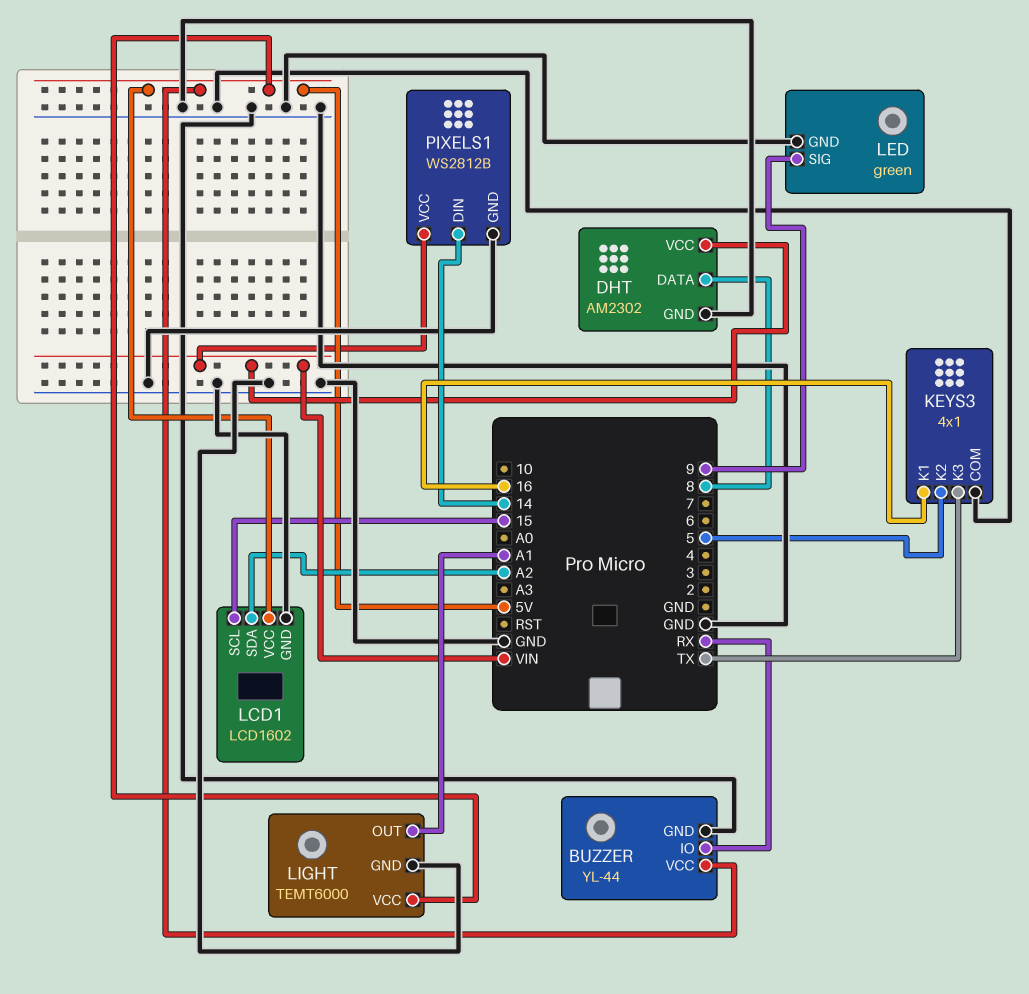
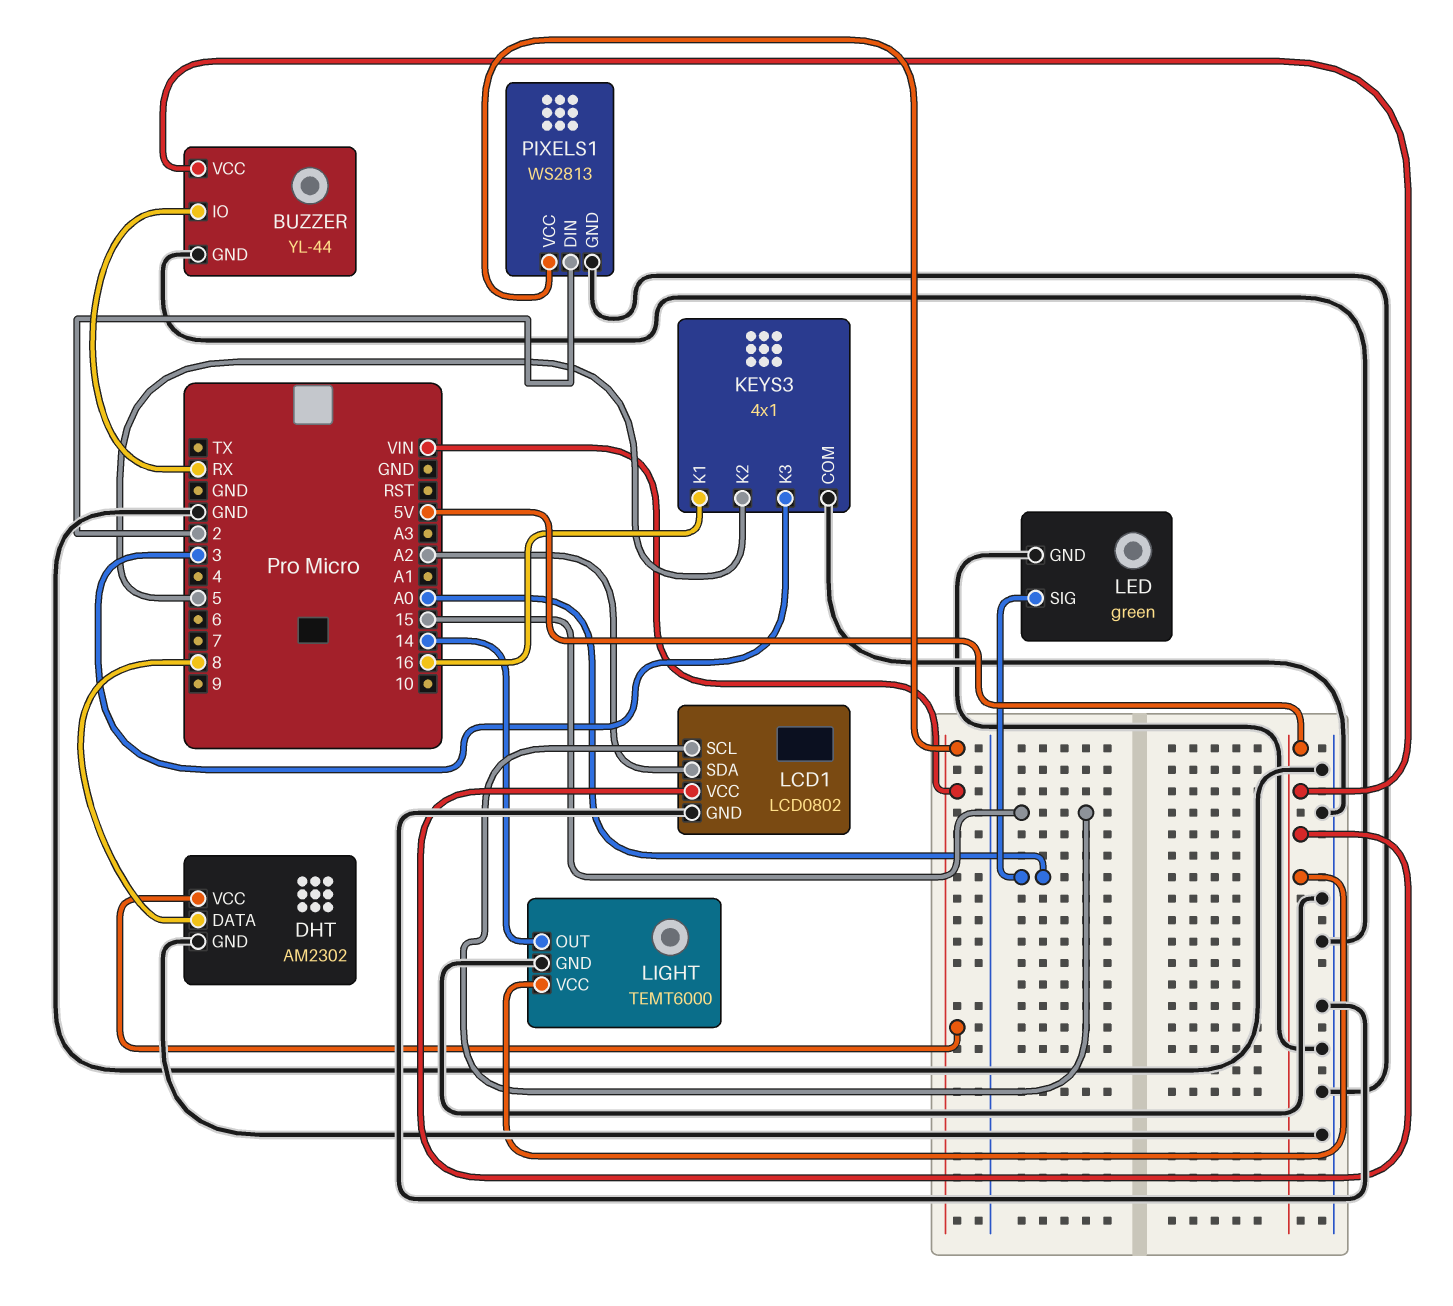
KEYS3 pin K3: TX -> 3
LCD1: LCD1602 -> LCD0802
LED pin SIG: 9 -> A0
LIGHT pin OUT: A1 -> 14
PIXELS1: WS2812B -> WS2813
PIXELS1 pin DIN: 14 -> 2

